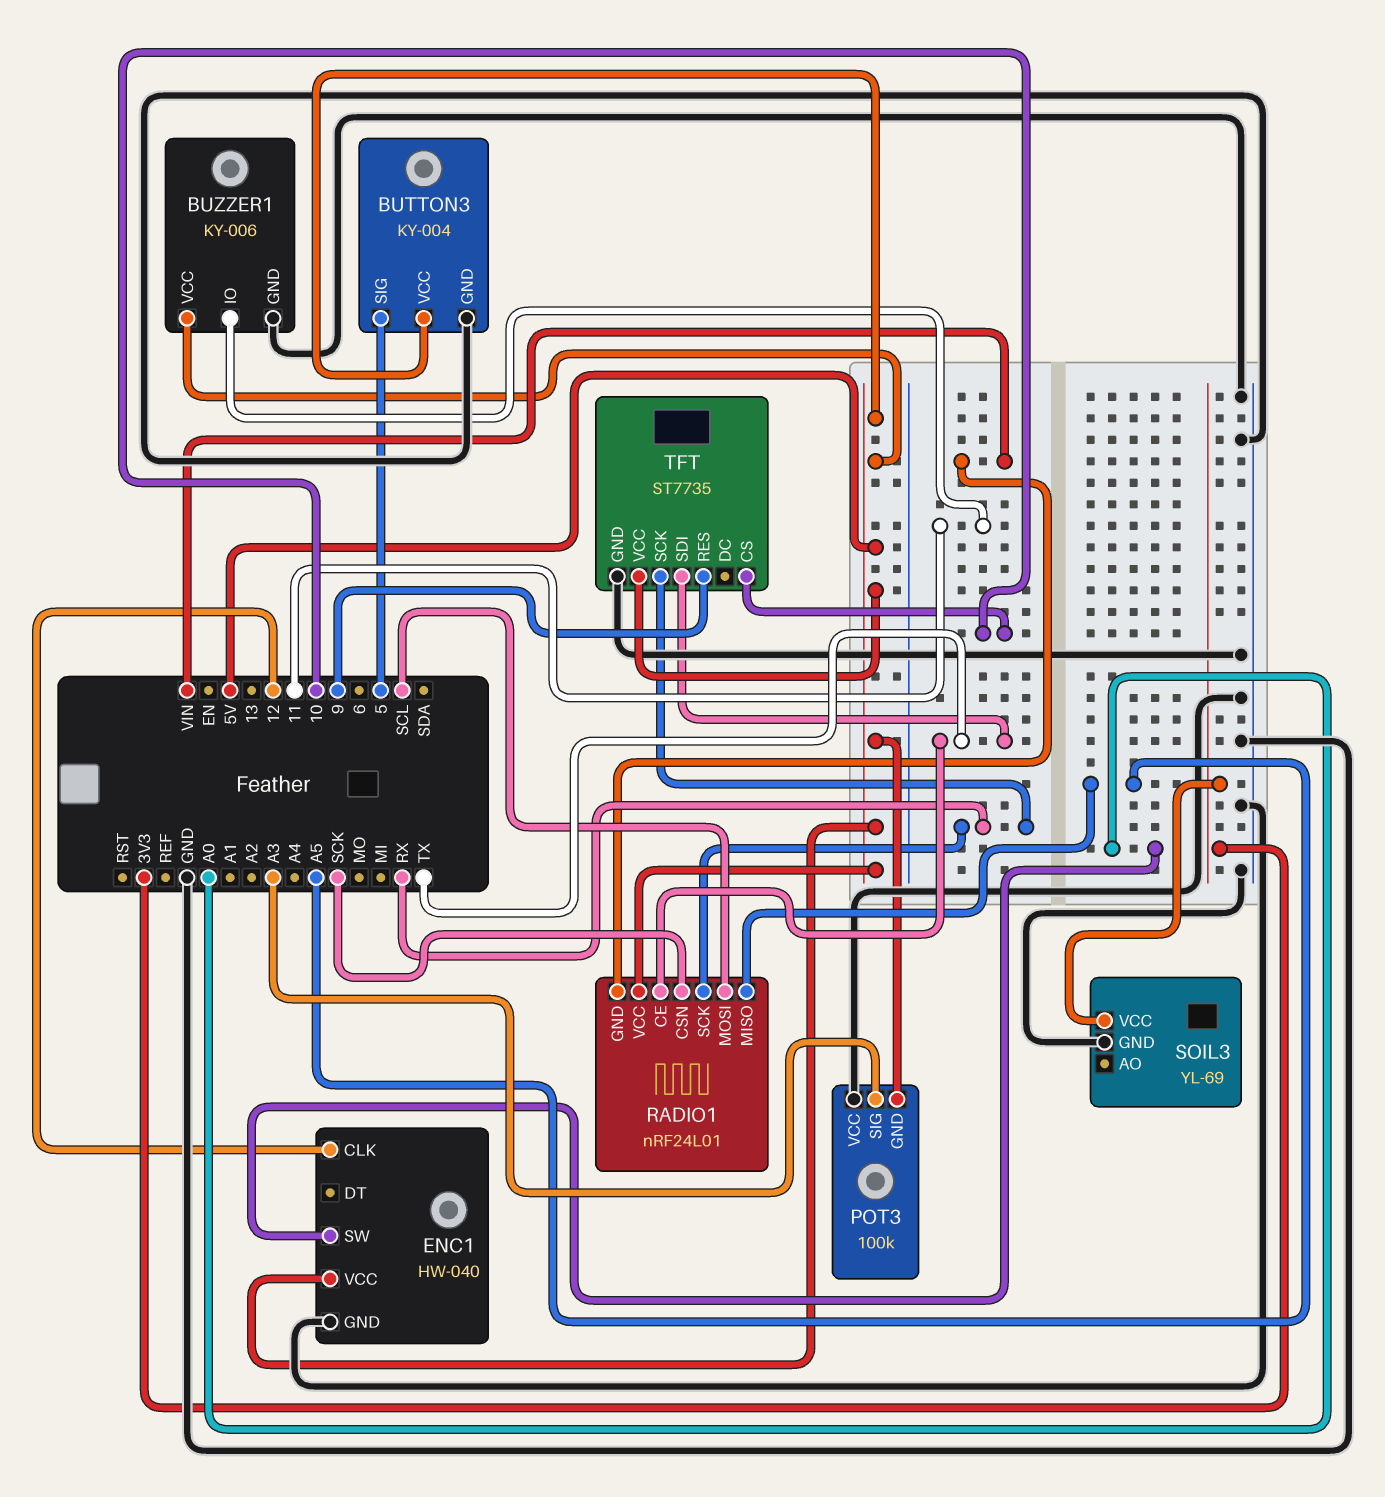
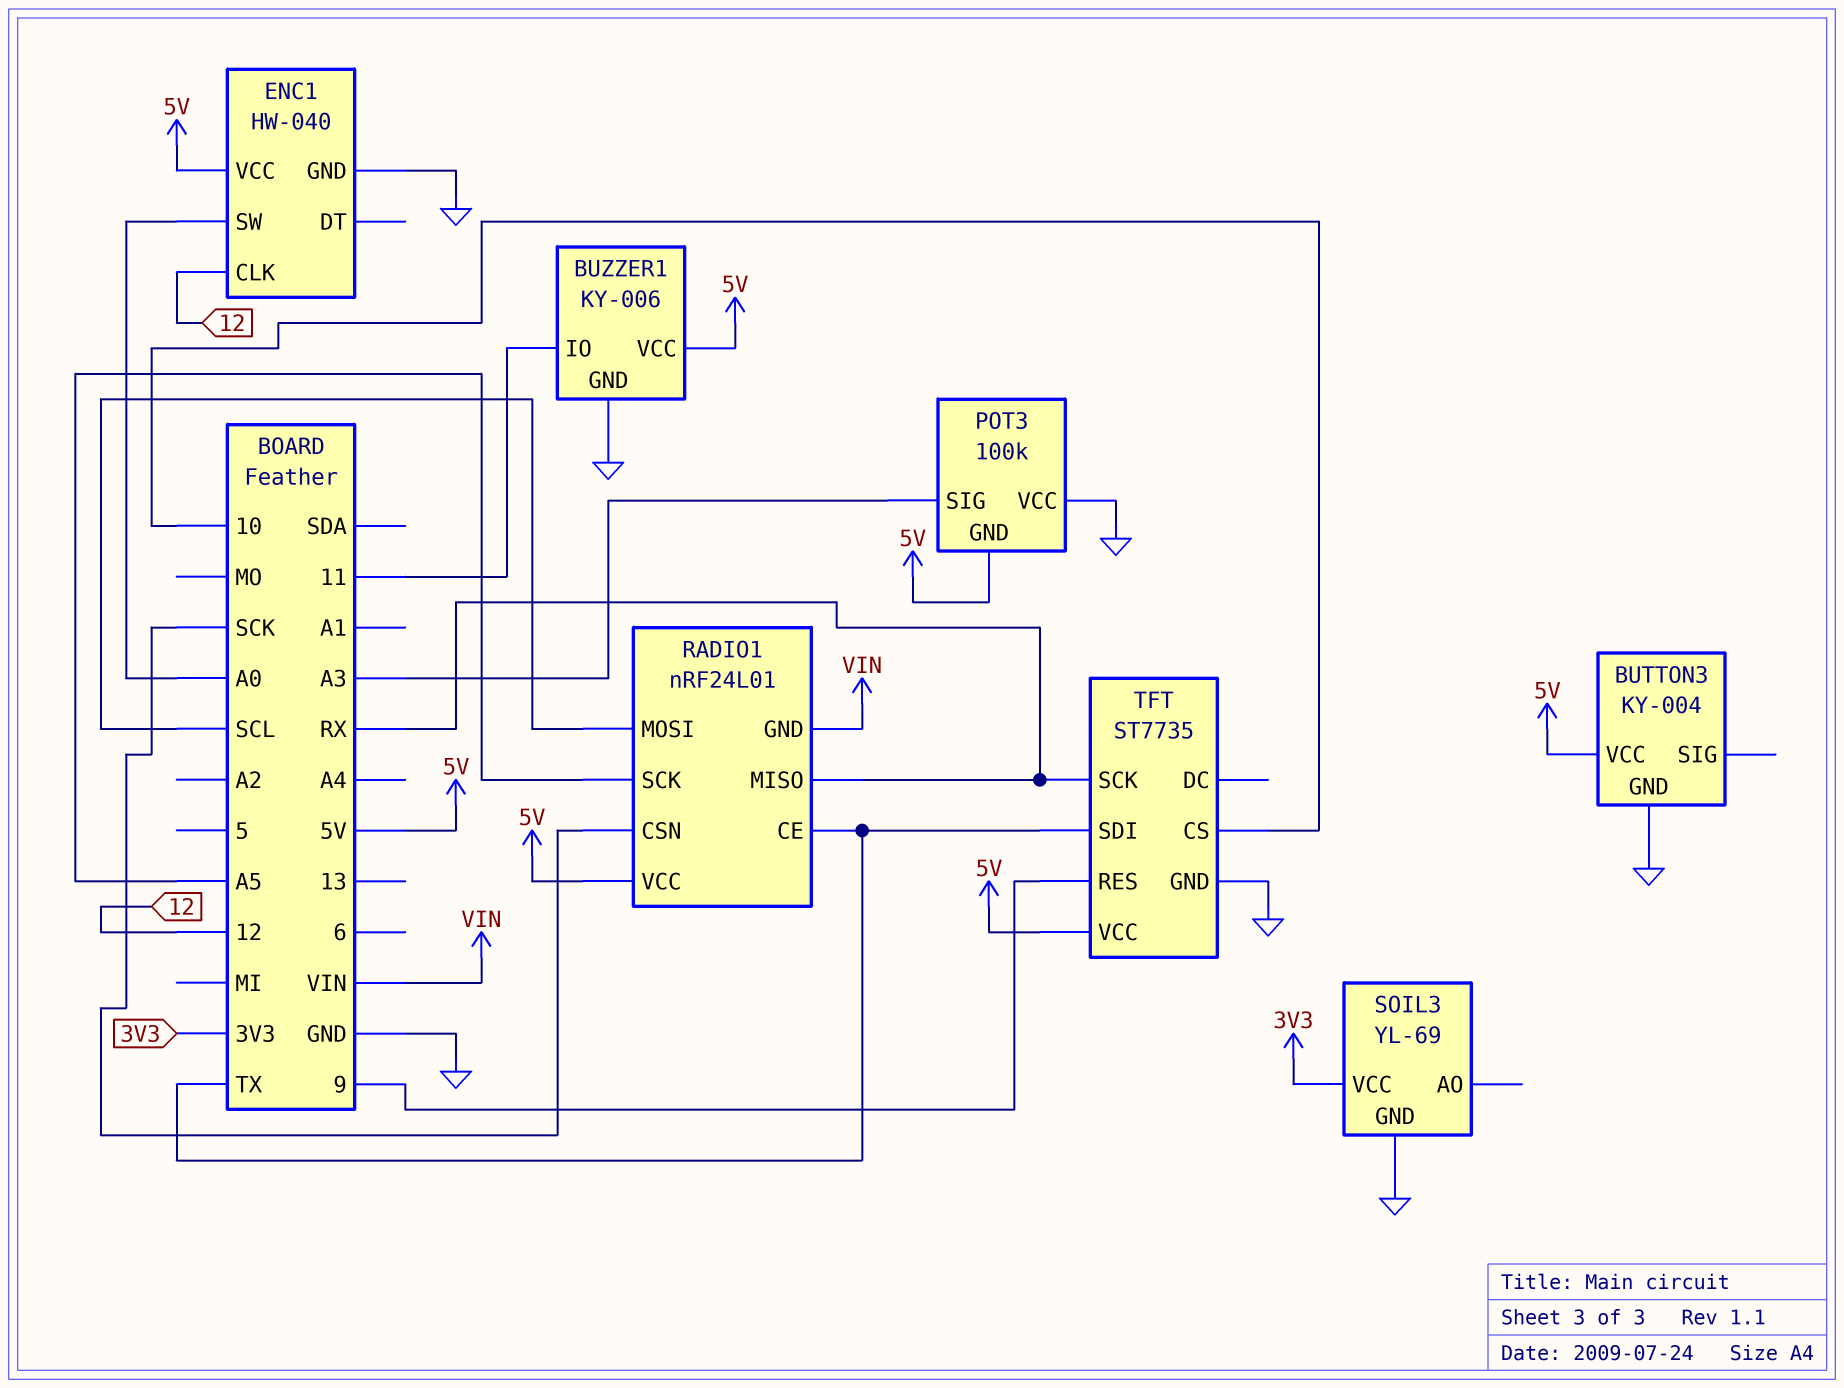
BUTTON3 pin SIG: 5 -> none
RADIO1 pin MISO: A5 -> RX
RADIO1 pin SCK: RX -> A5

